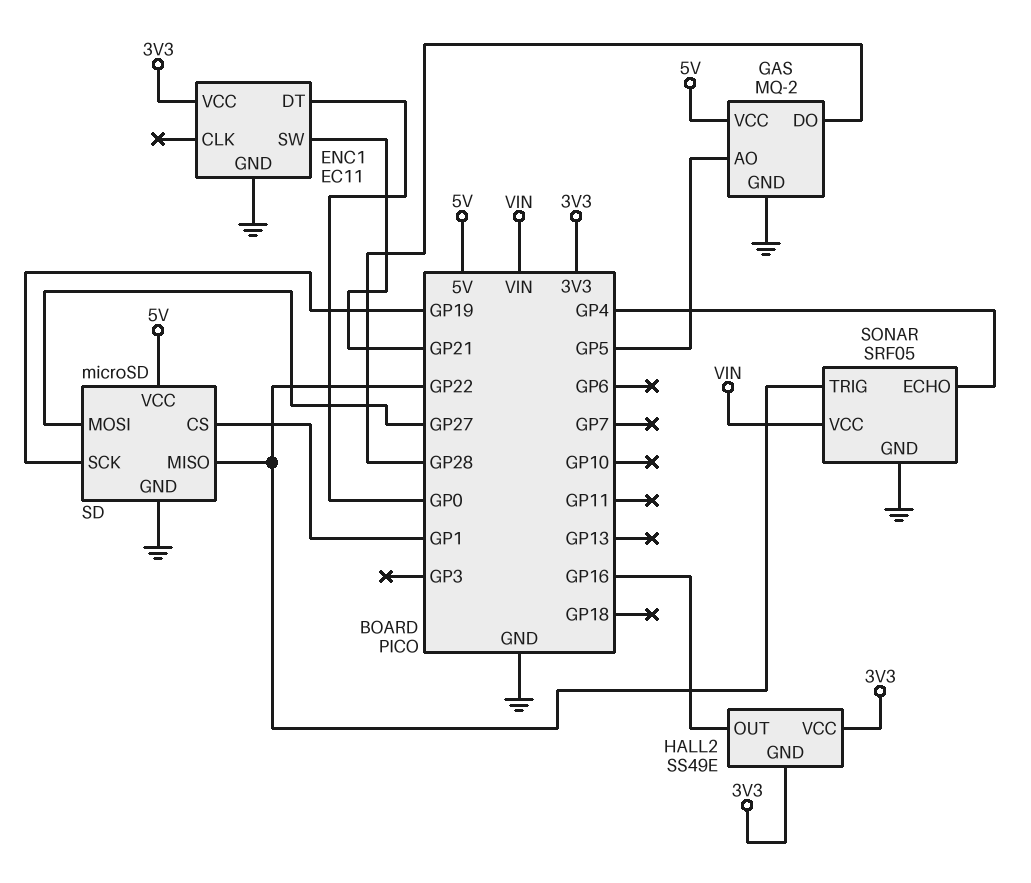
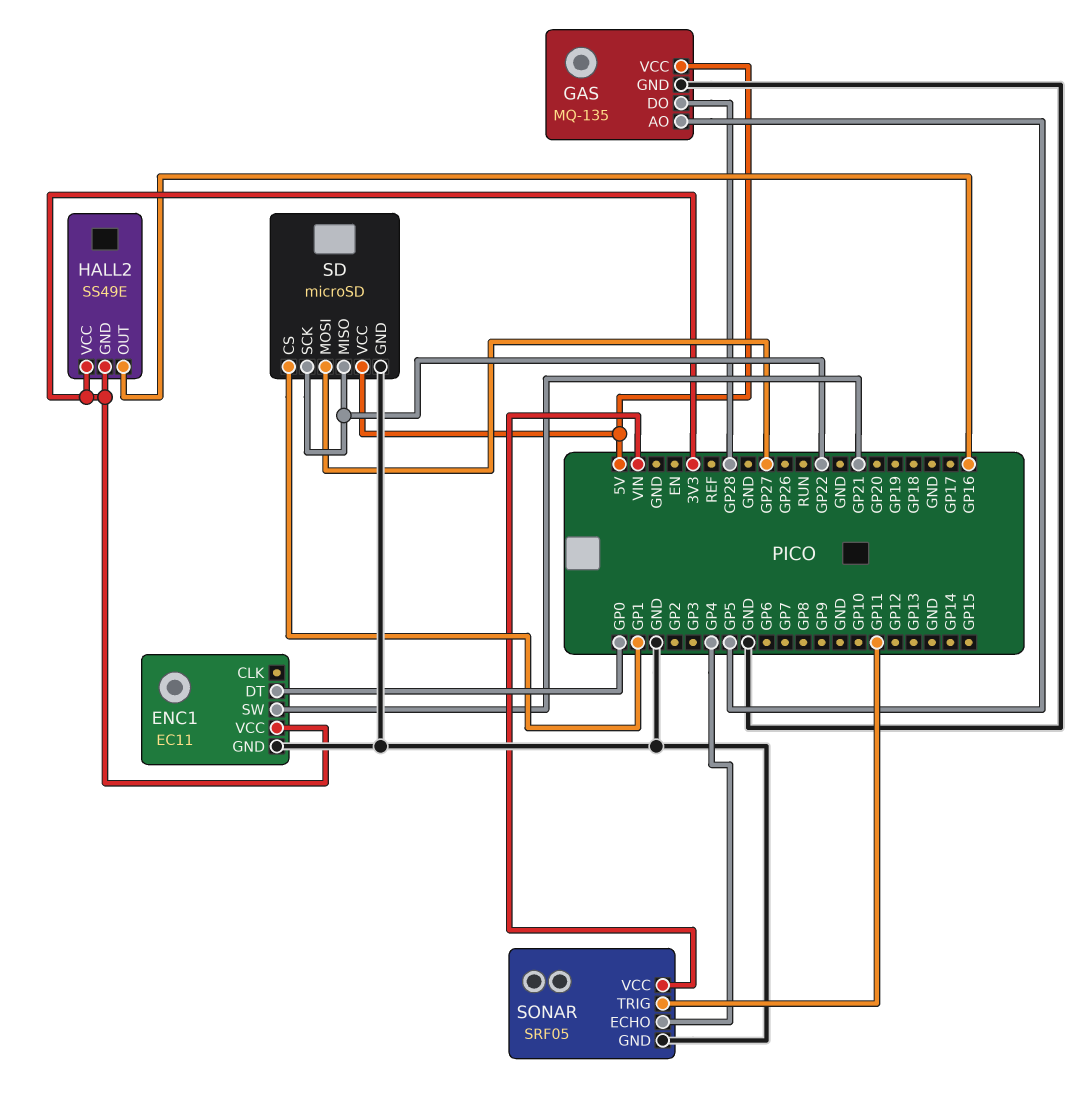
GAS: MQ-2 -> MQ-135
SD pin SCK: GP19 -> GP22
SONAR pin TRIG: GP22 -> GP11

